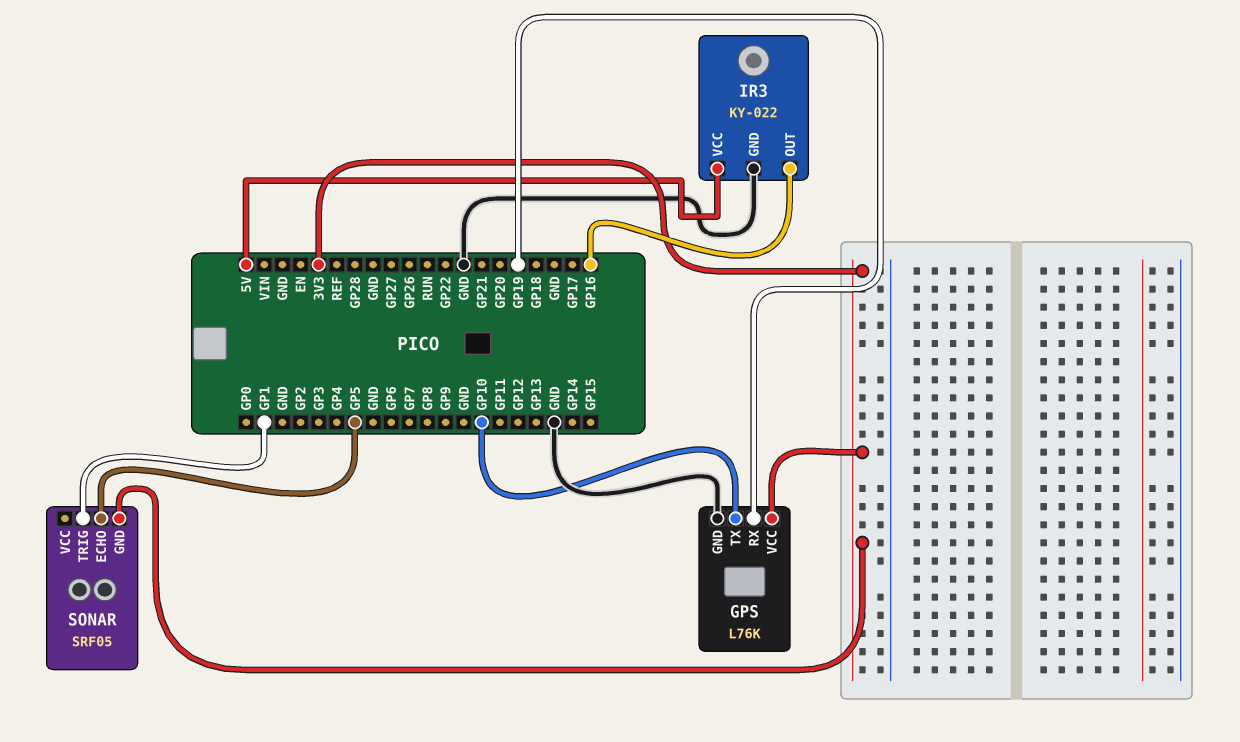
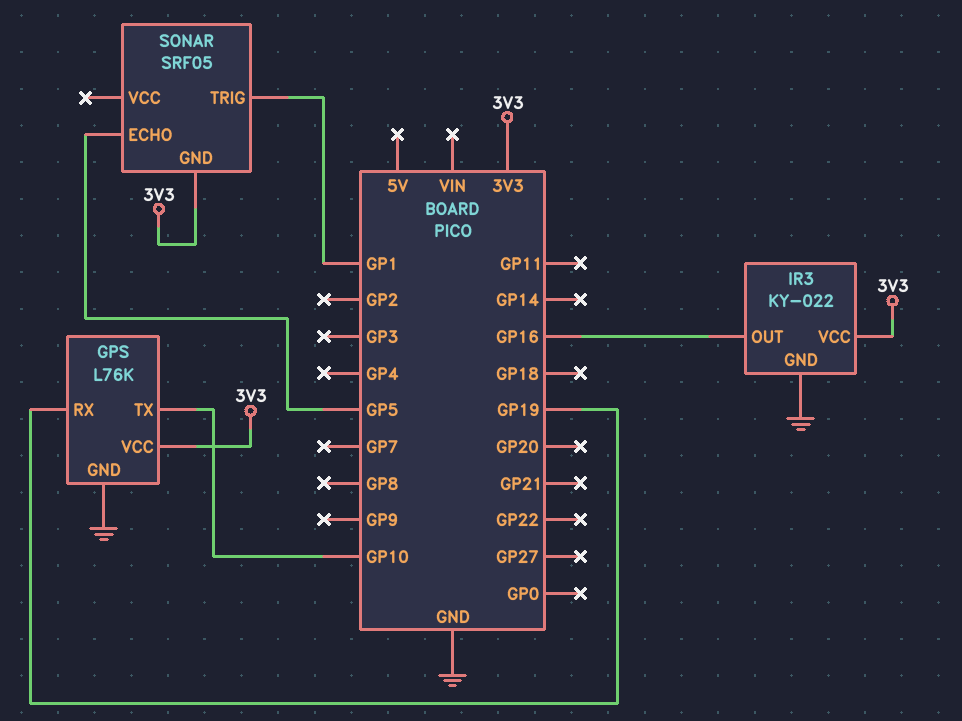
IR3 pin VCC: 5V -> 3V3

